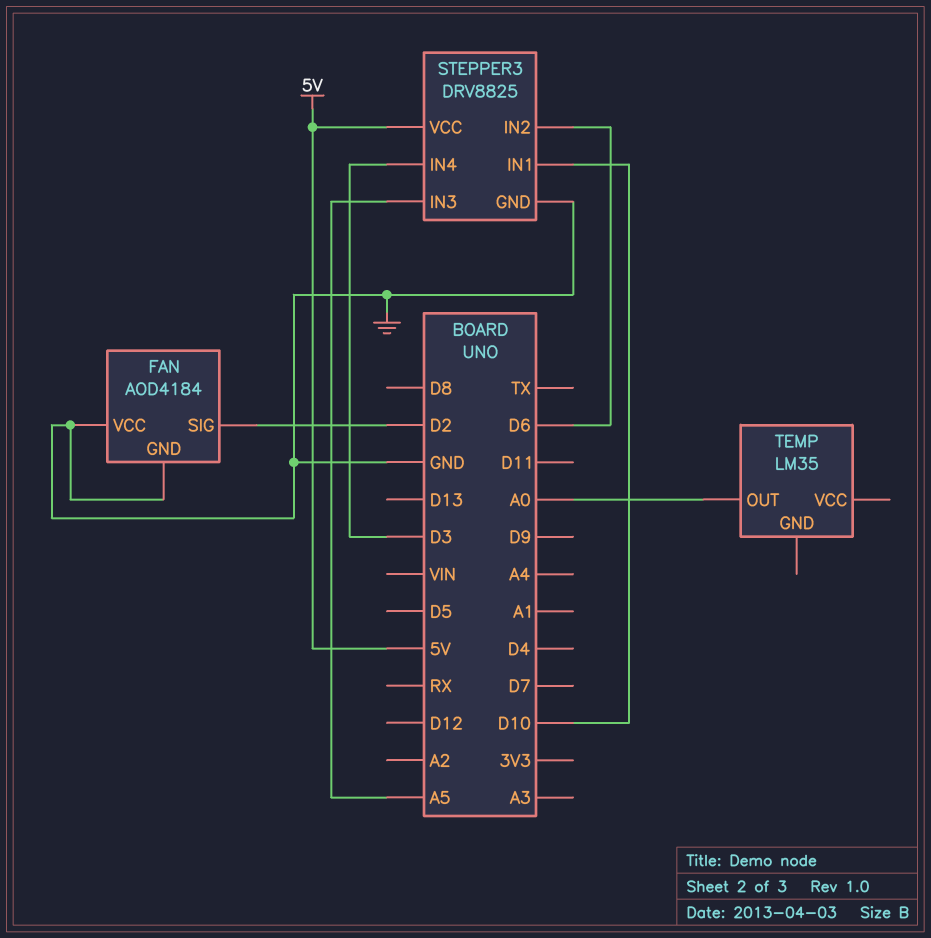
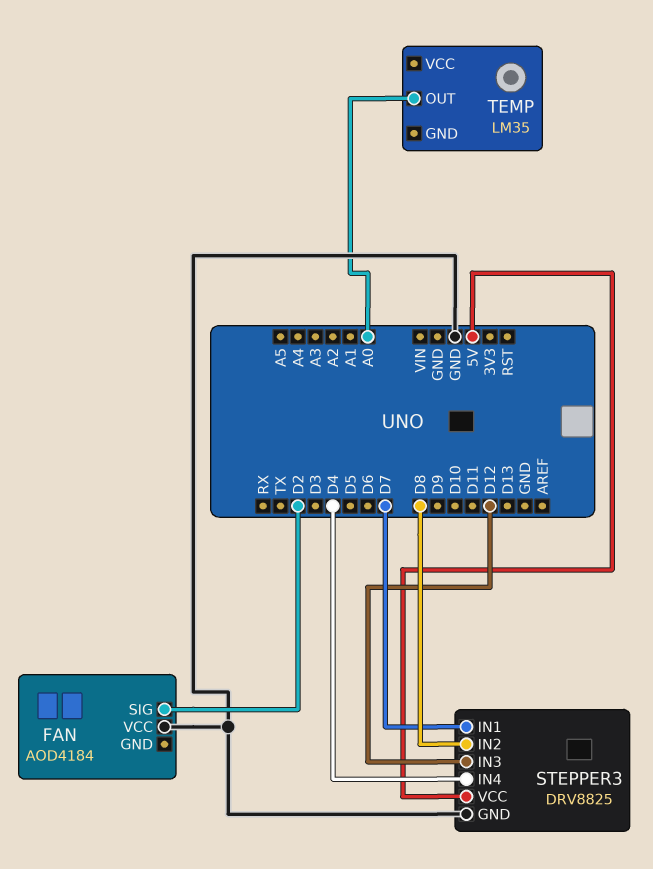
FAN pin GND: GND -> none
STEPPER3 pin IN1: D10 -> D7
STEPPER3 pin IN2: D6 -> D8
STEPPER3 pin IN3: A5 -> D12
STEPPER3 pin IN4: D3 -> D4

